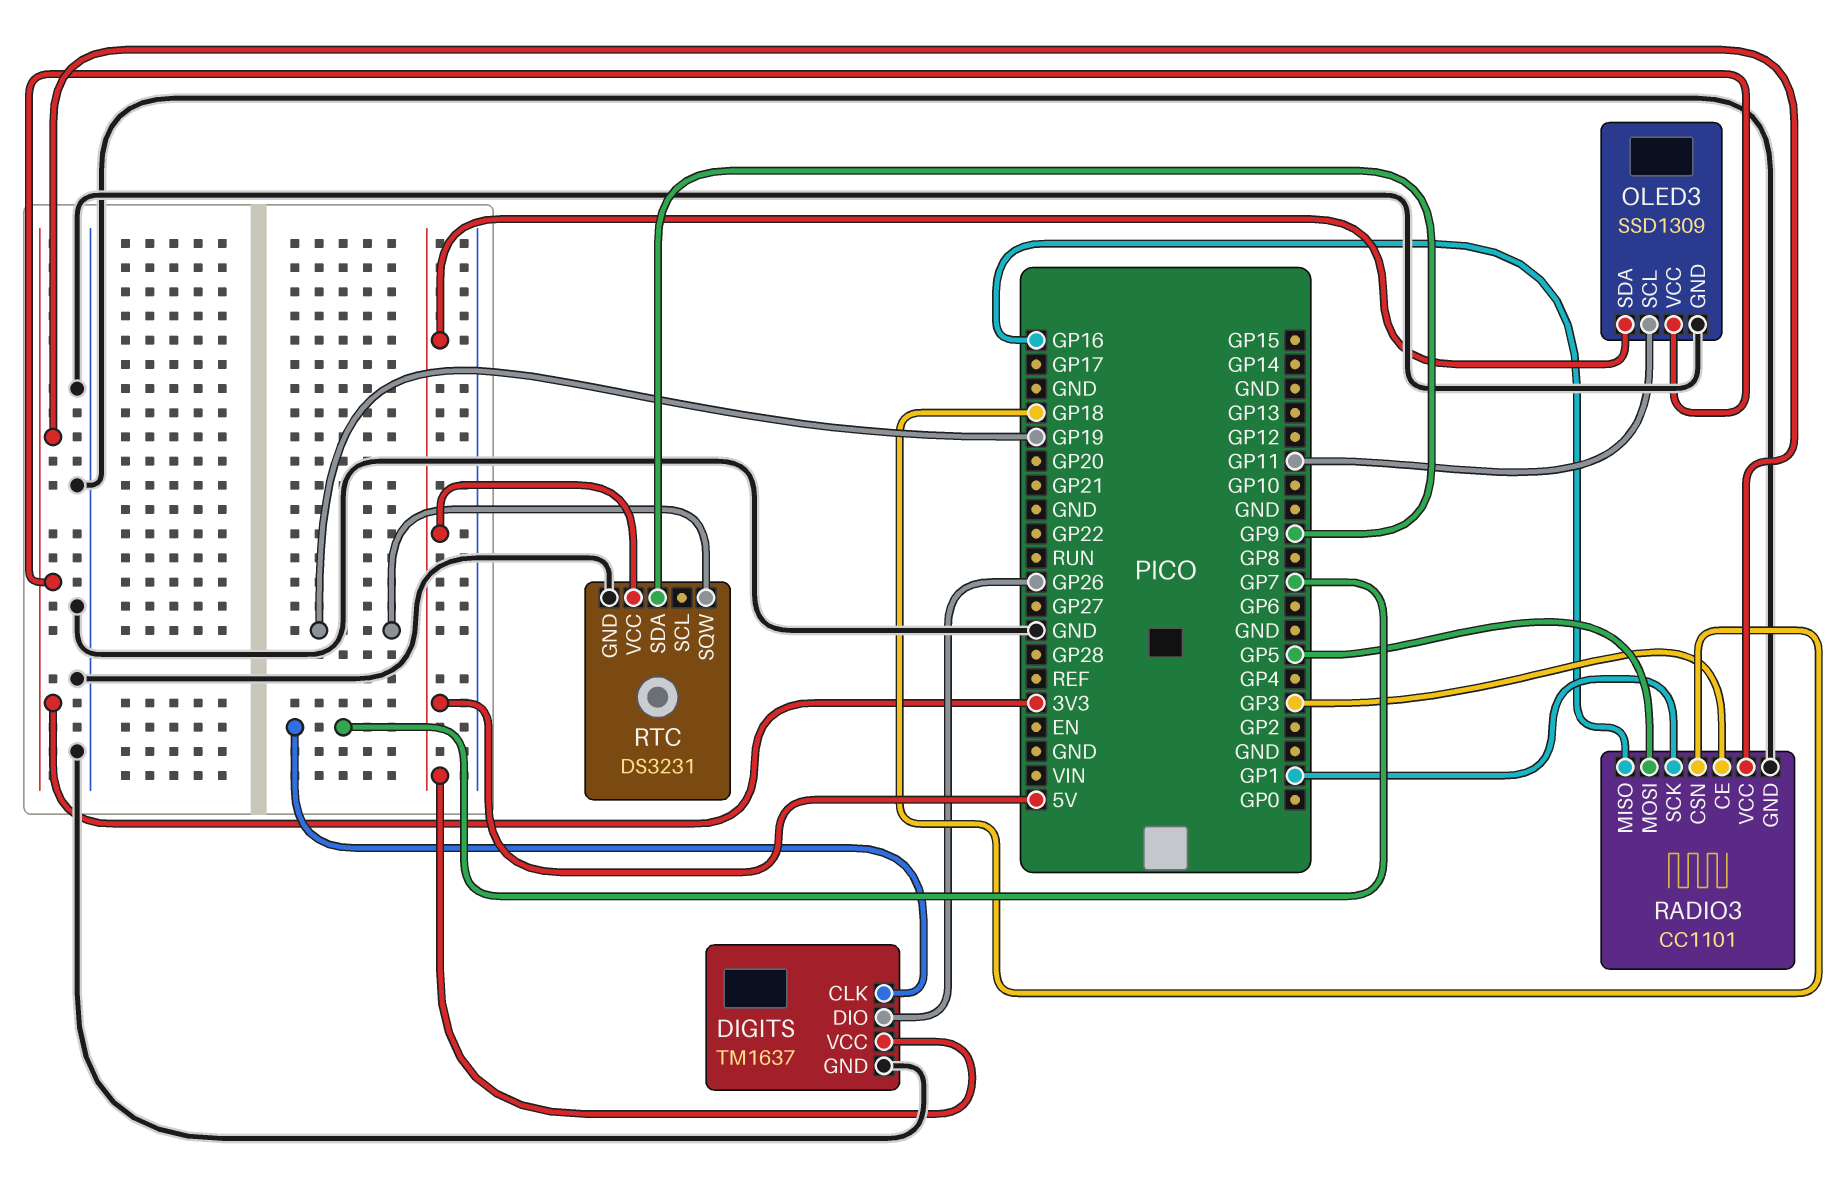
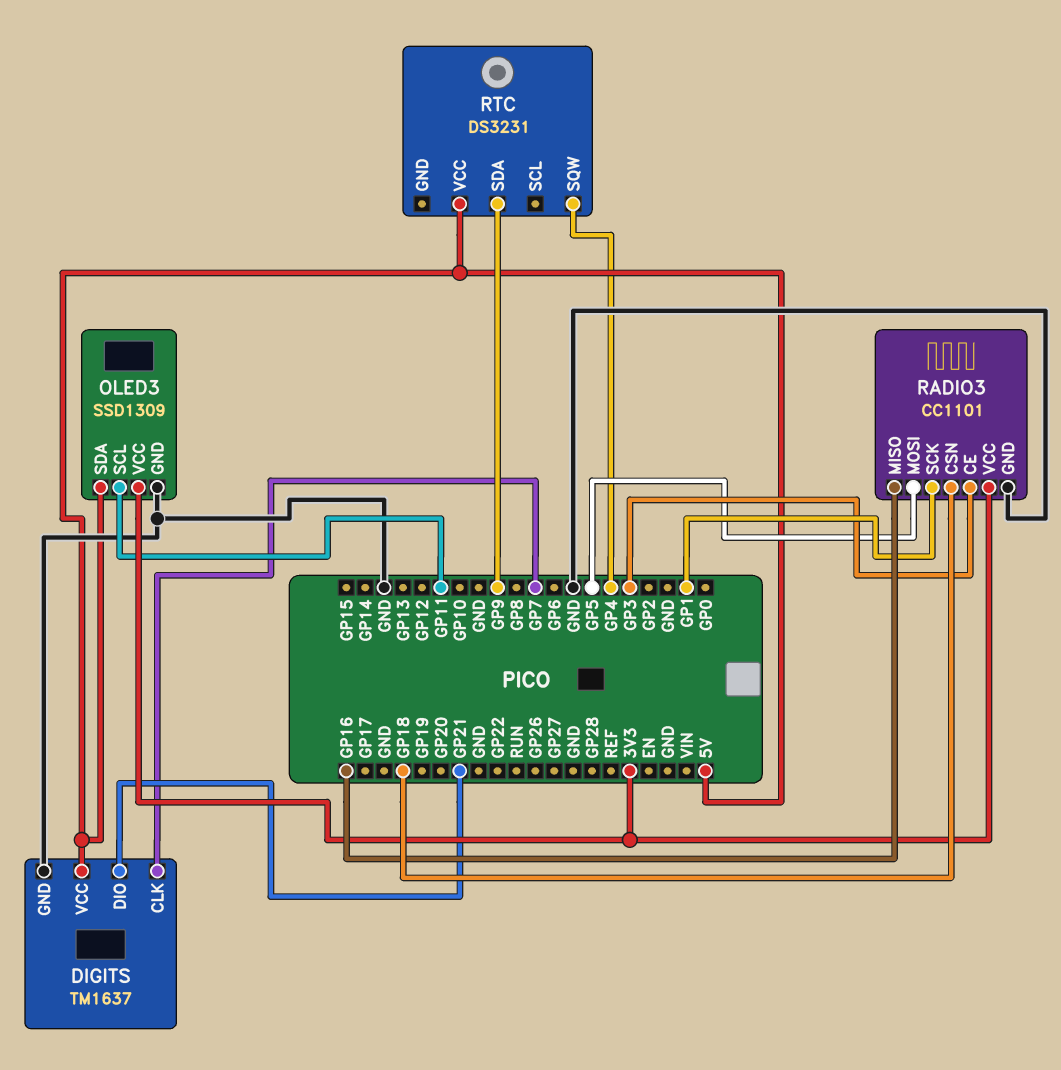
DIGITS pin DIO: GP26 -> GP21
RTC pin GND: GND -> none
RTC pin SQW: GP19 -> GP4

